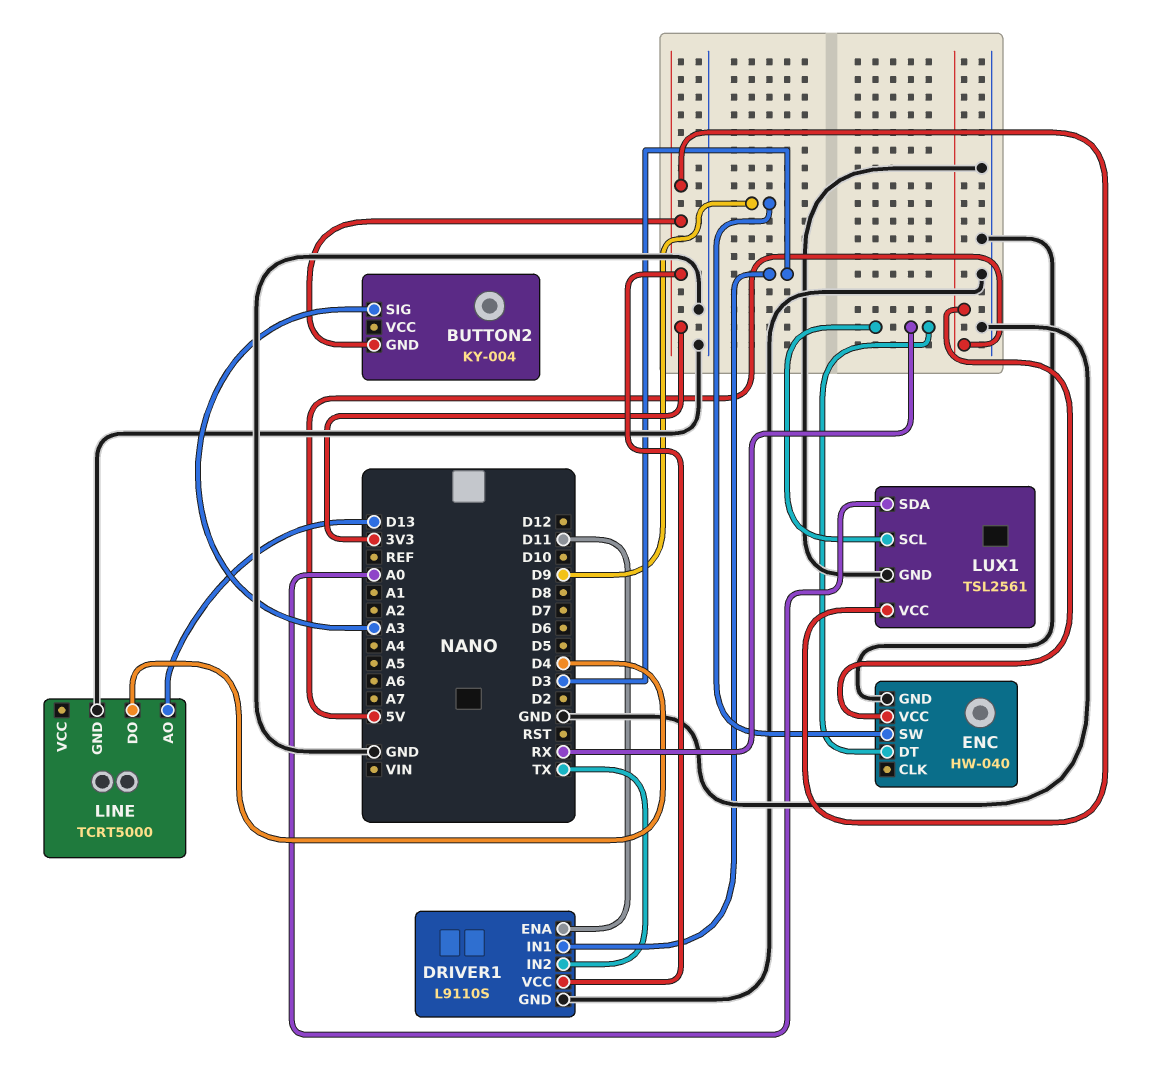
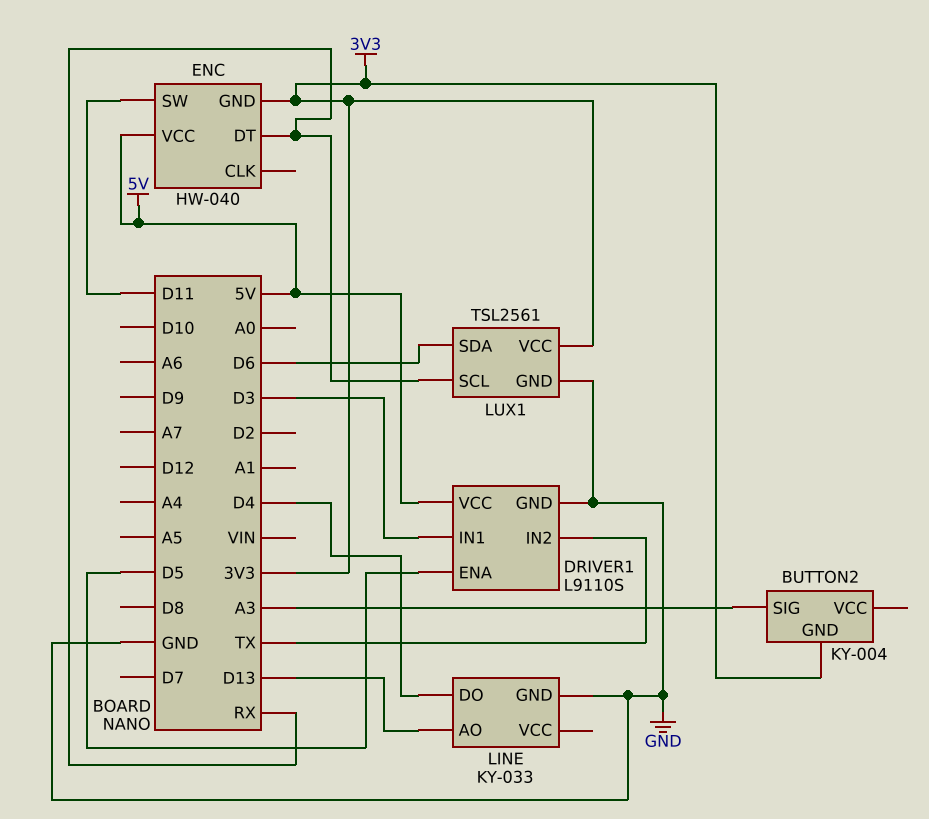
DRIVER1 pin ENA: D11 -> D5
DRIVER1 pin VCC: 3V3 -> 5V
ENC pin GND: GND -> 3V3
ENC pin SW: D9 -> D11
LINE: TCRT5000 -> KY-033
LUX1 pin SDA: A0 -> D6

